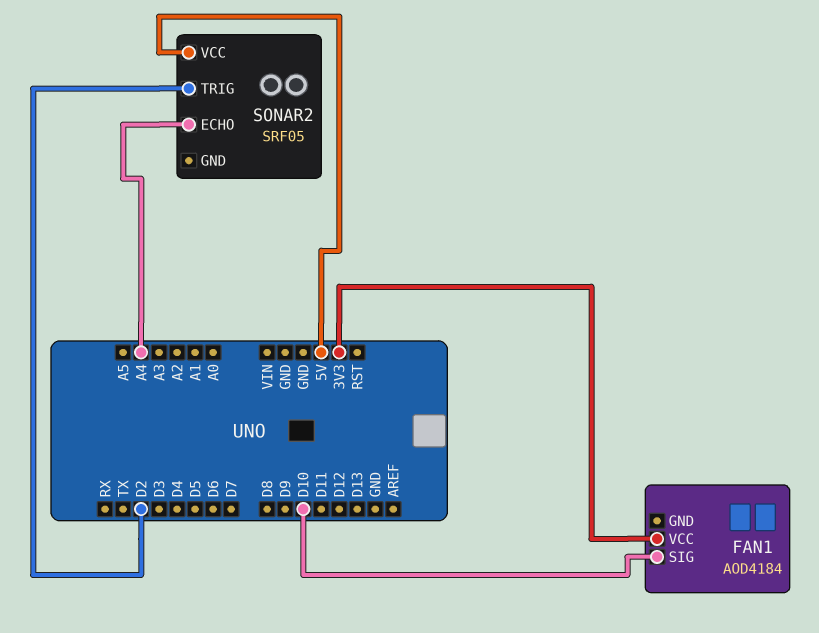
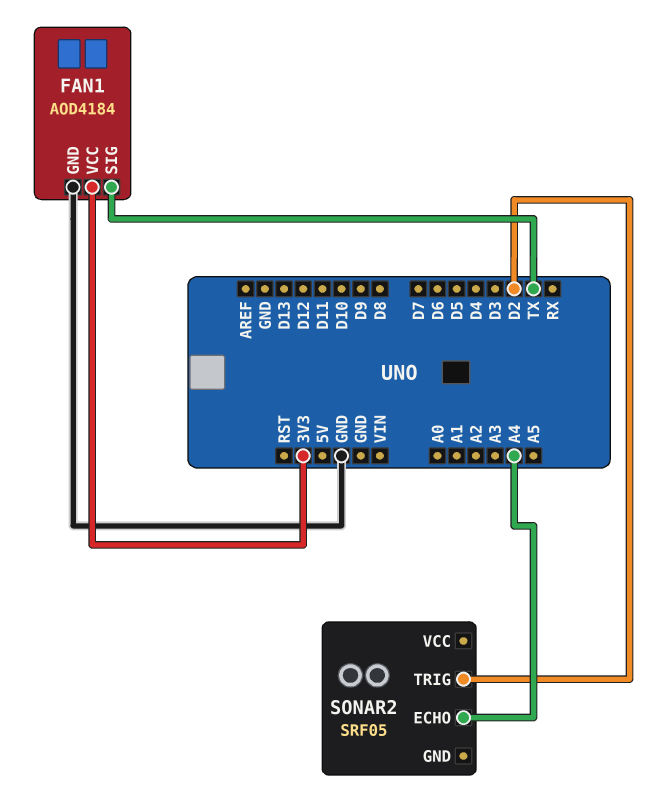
FAN1 pin GND: none -> GND
FAN1 pin SIG: D10 -> TX
SONAR2 pin VCC: 5V -> none

